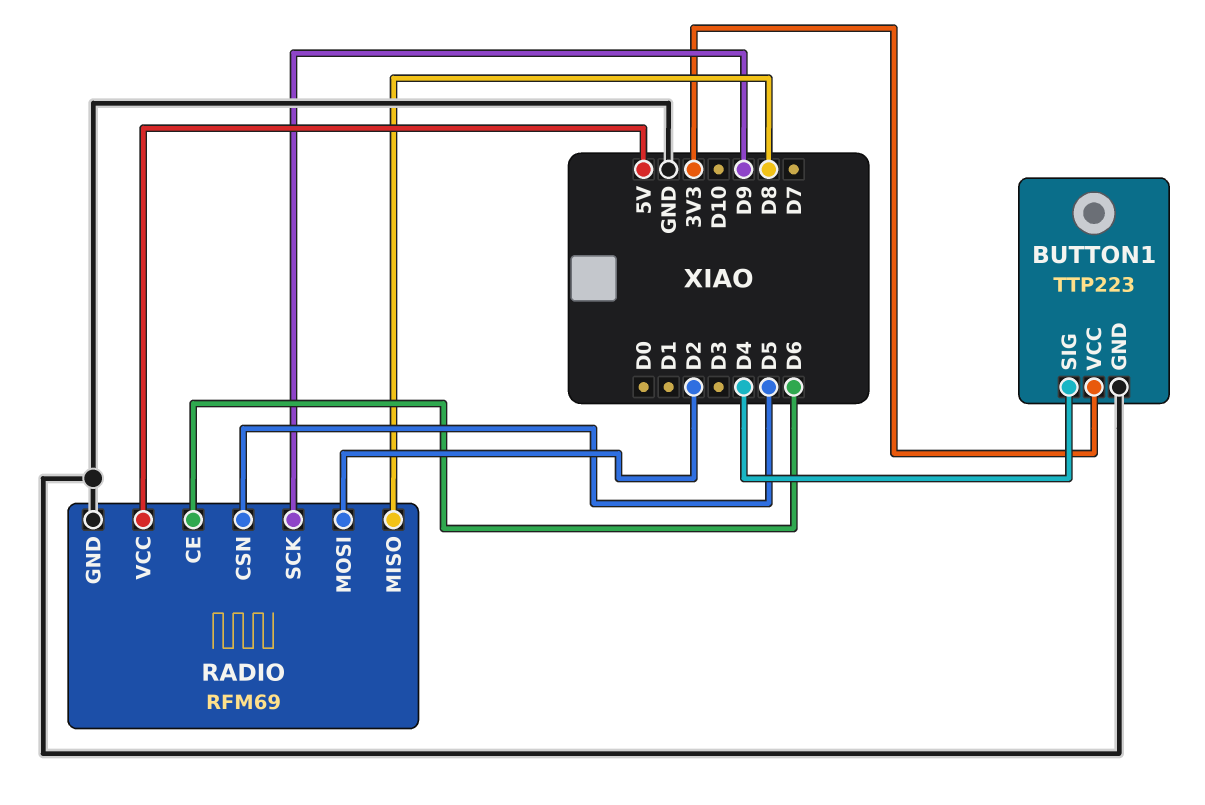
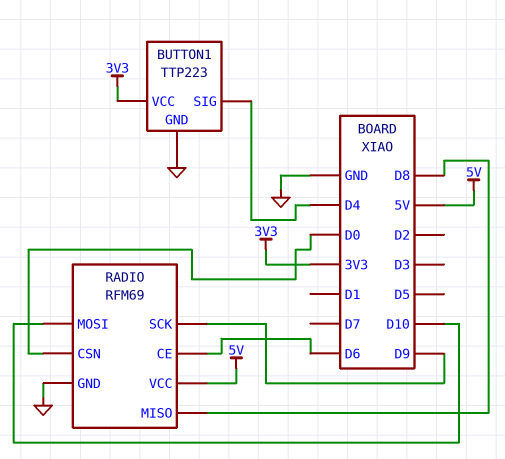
RADIO pin CSN: D5 -> D0
RADIO pin MOSI: D2 -> D10

